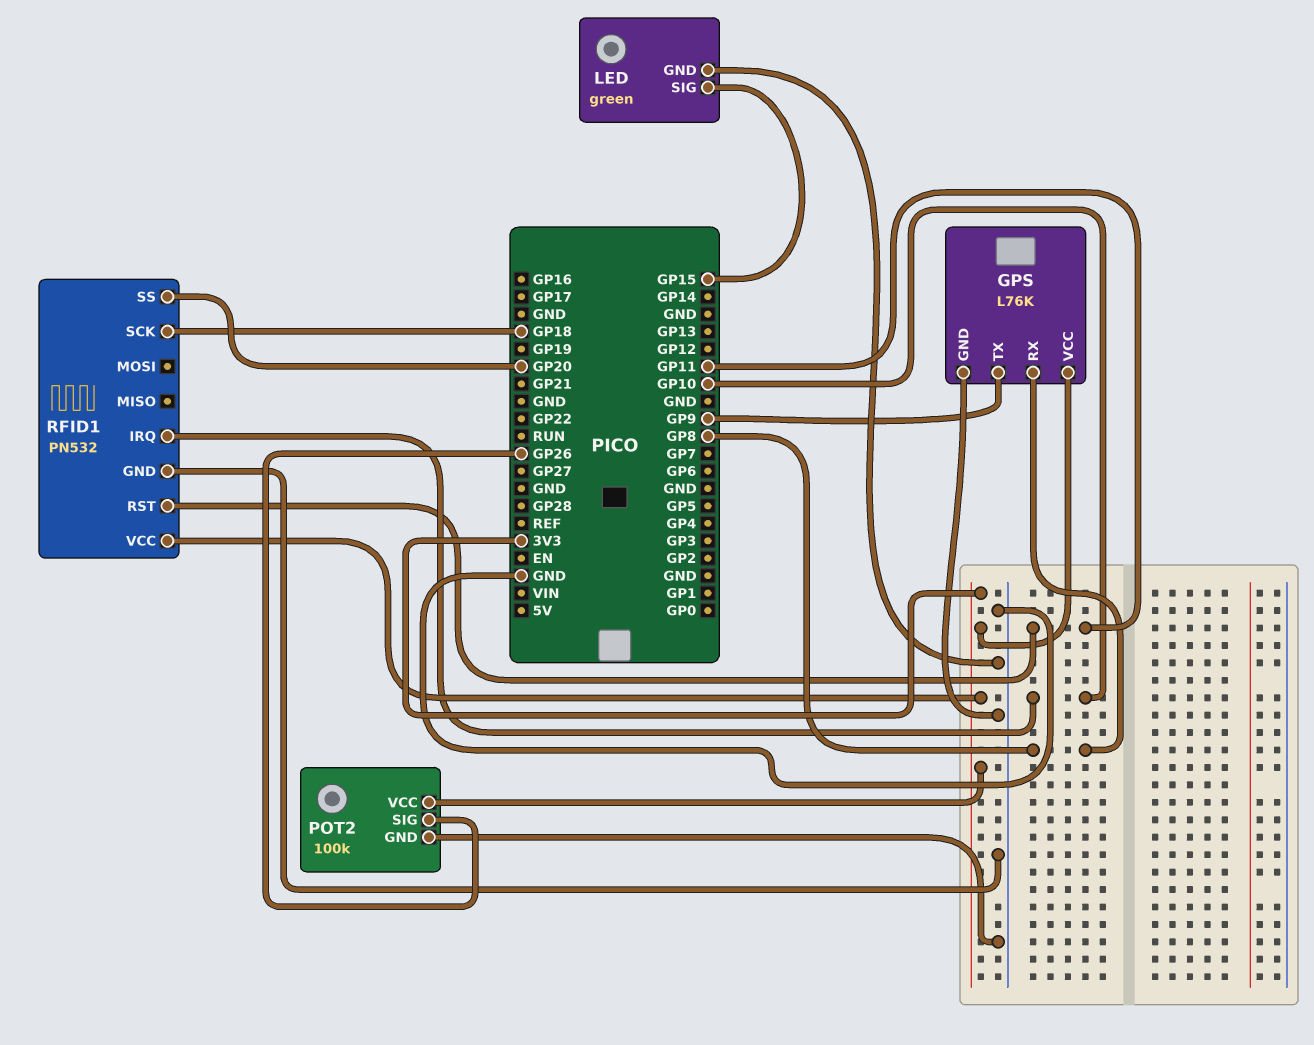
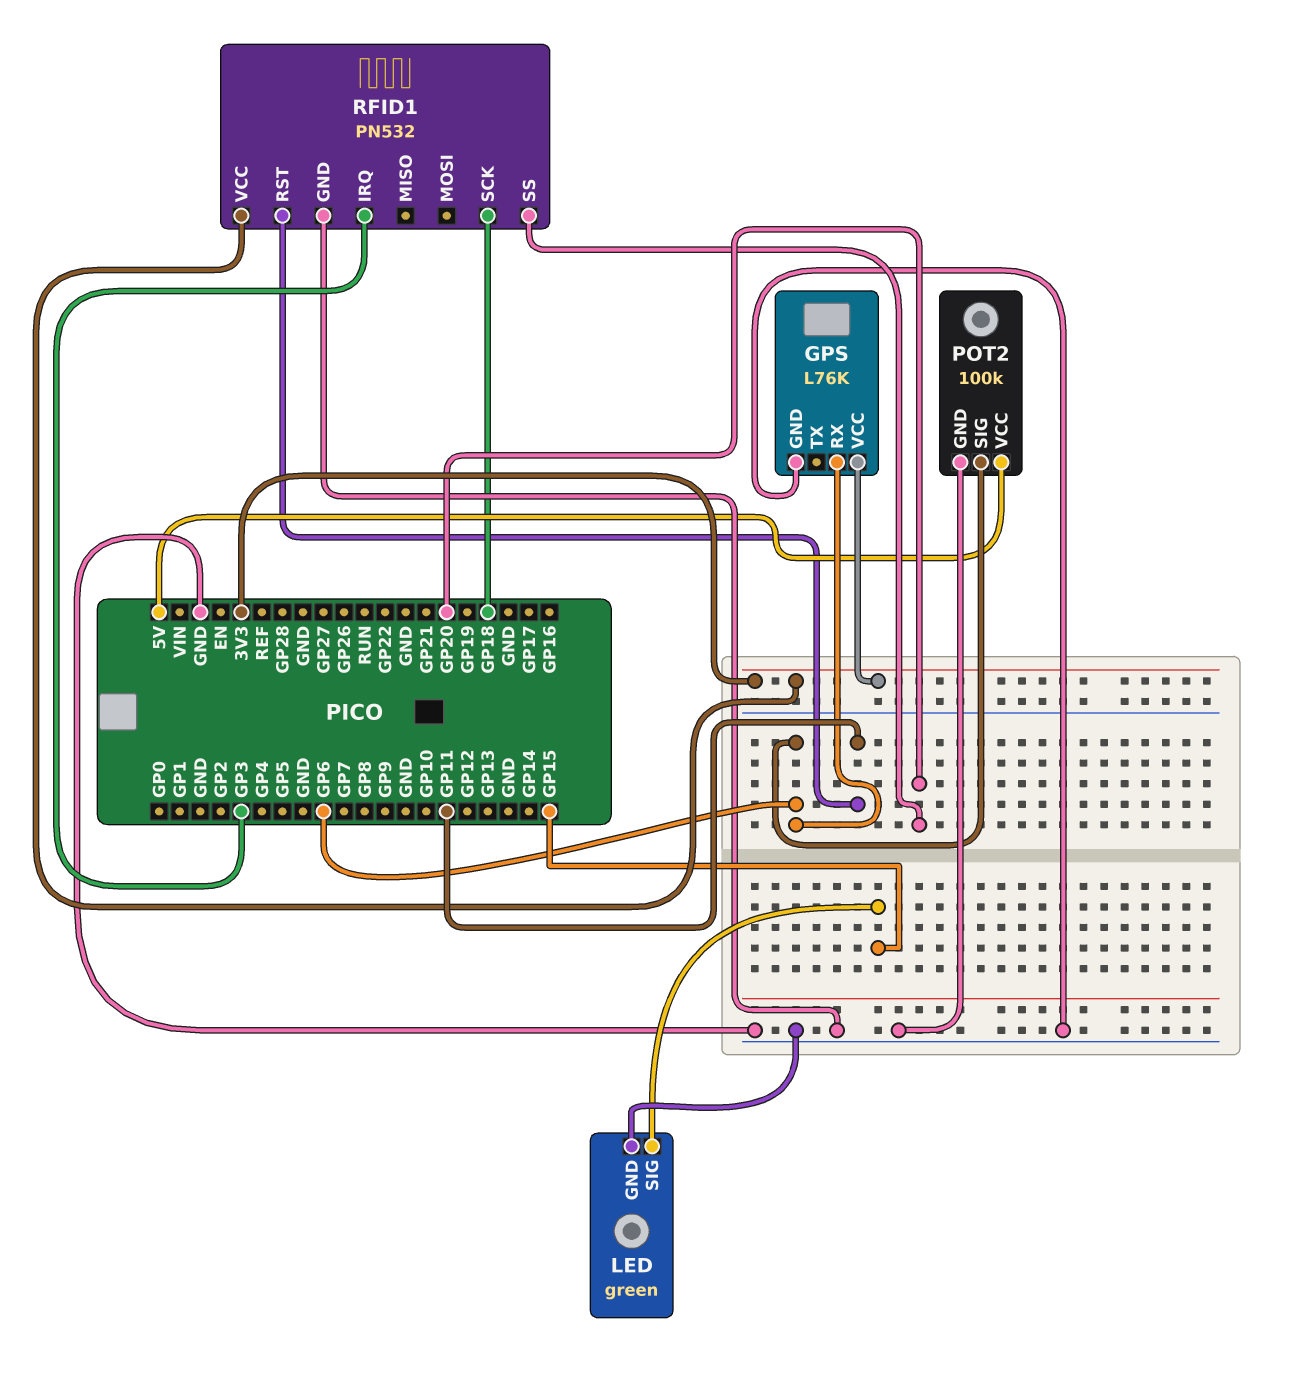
GPS pin RX: GP8 -> GP6
GPS pin TX: GP9 -> none
POT2 pin SIG: GP26 -> GP6
POT2 pin VCC: 3V3 -> 5V
RFID1 pin IRQ: GP10 -> GP3

